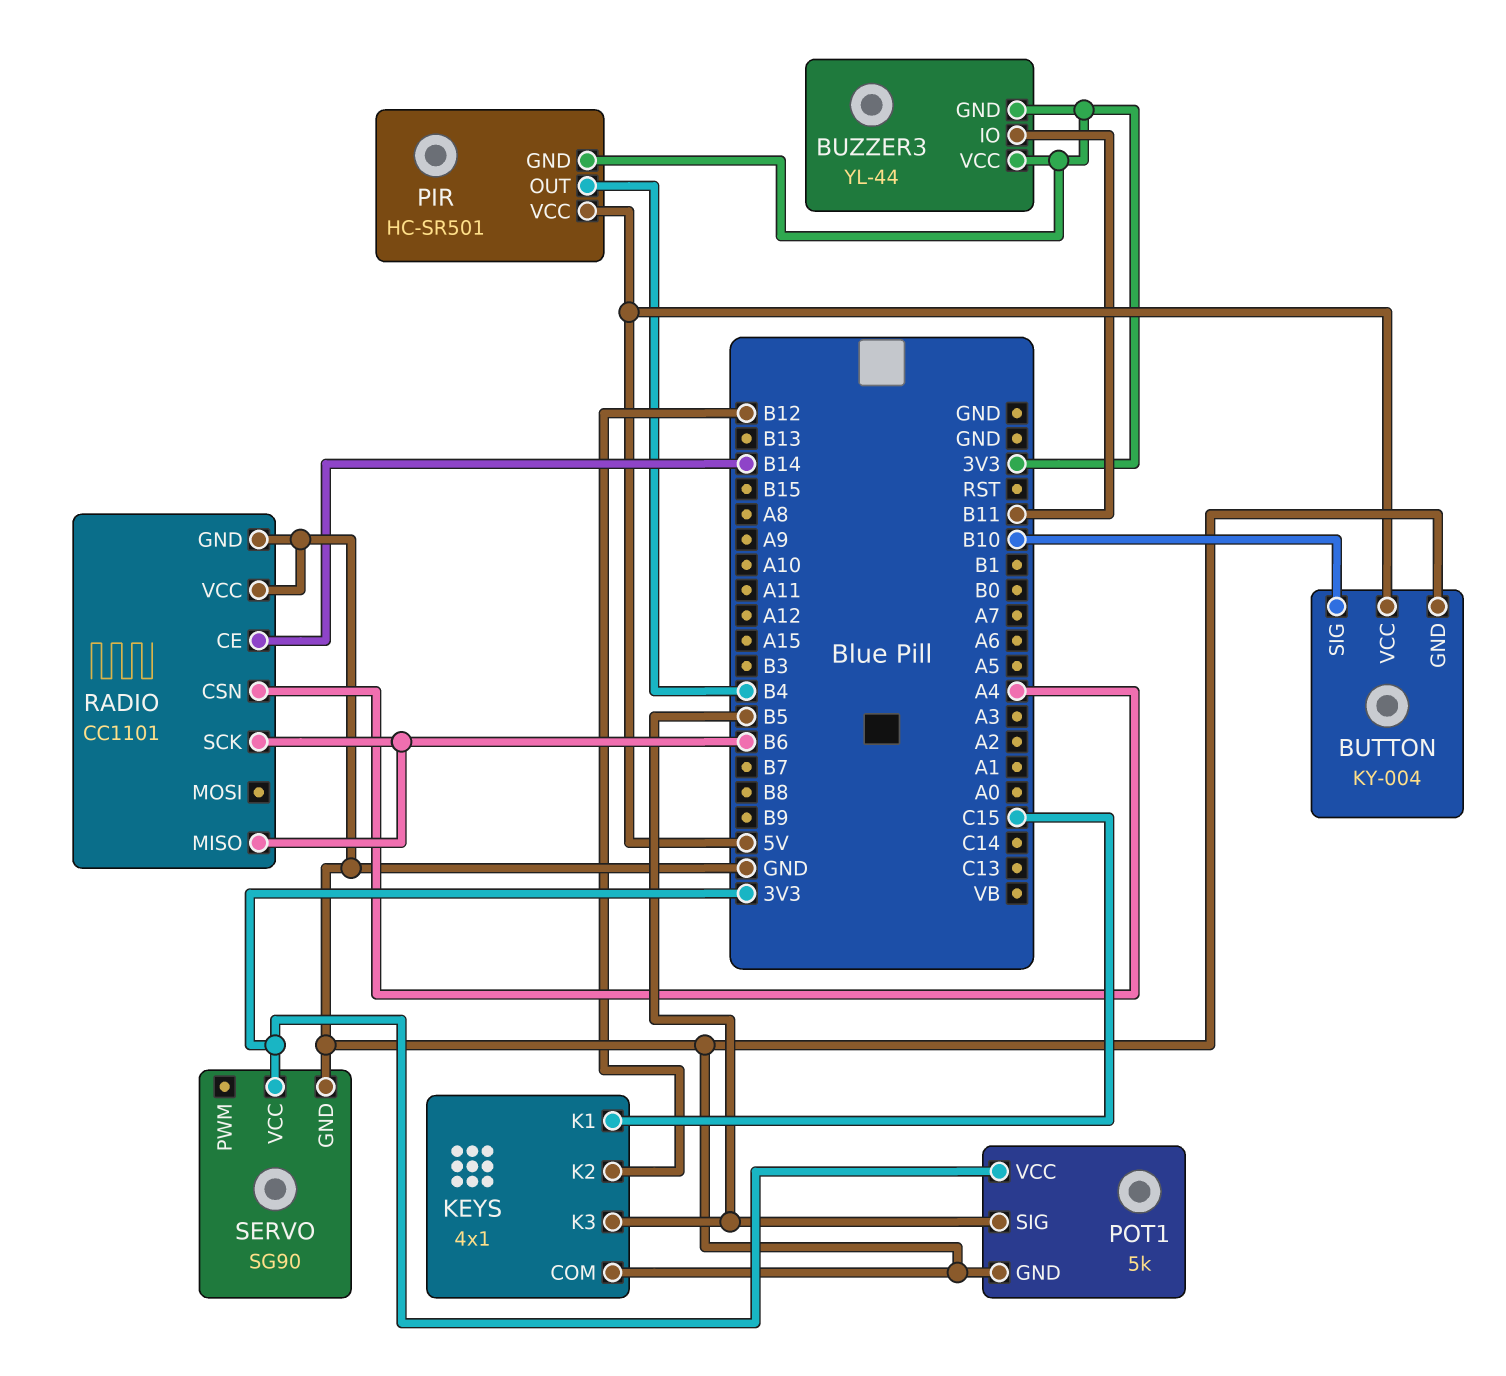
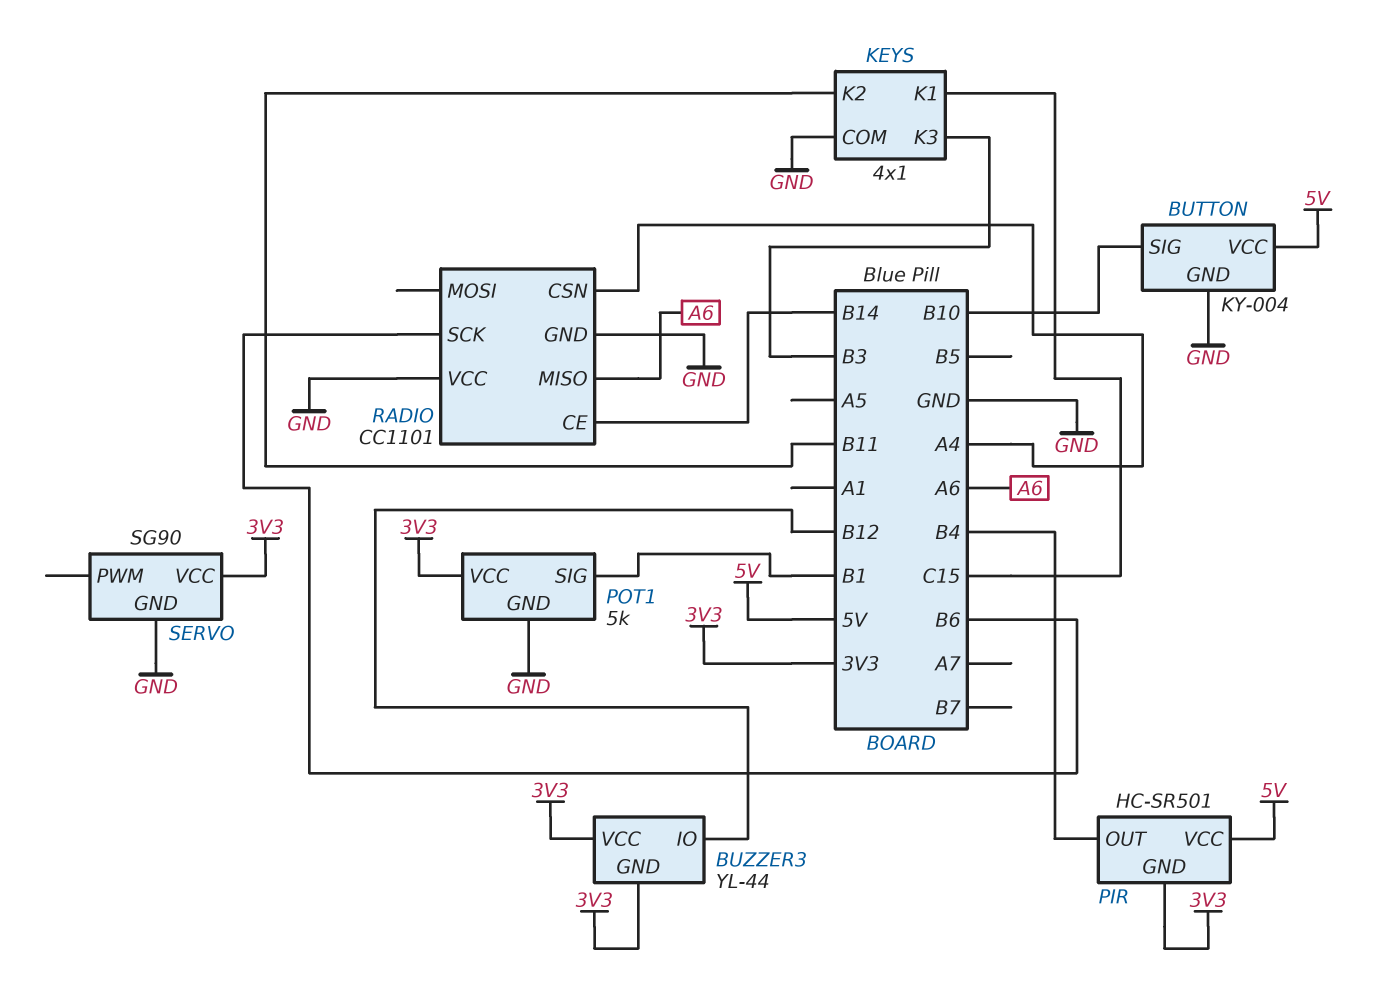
BUZZER3 pin IO: B11 -> B12
KEYS pin K2: B12 -> B11
KEYS pin K3: B5 -> B3
POT1 pin SIG: B5 -> B1
RADIO pin MISO: B6 -> A6

